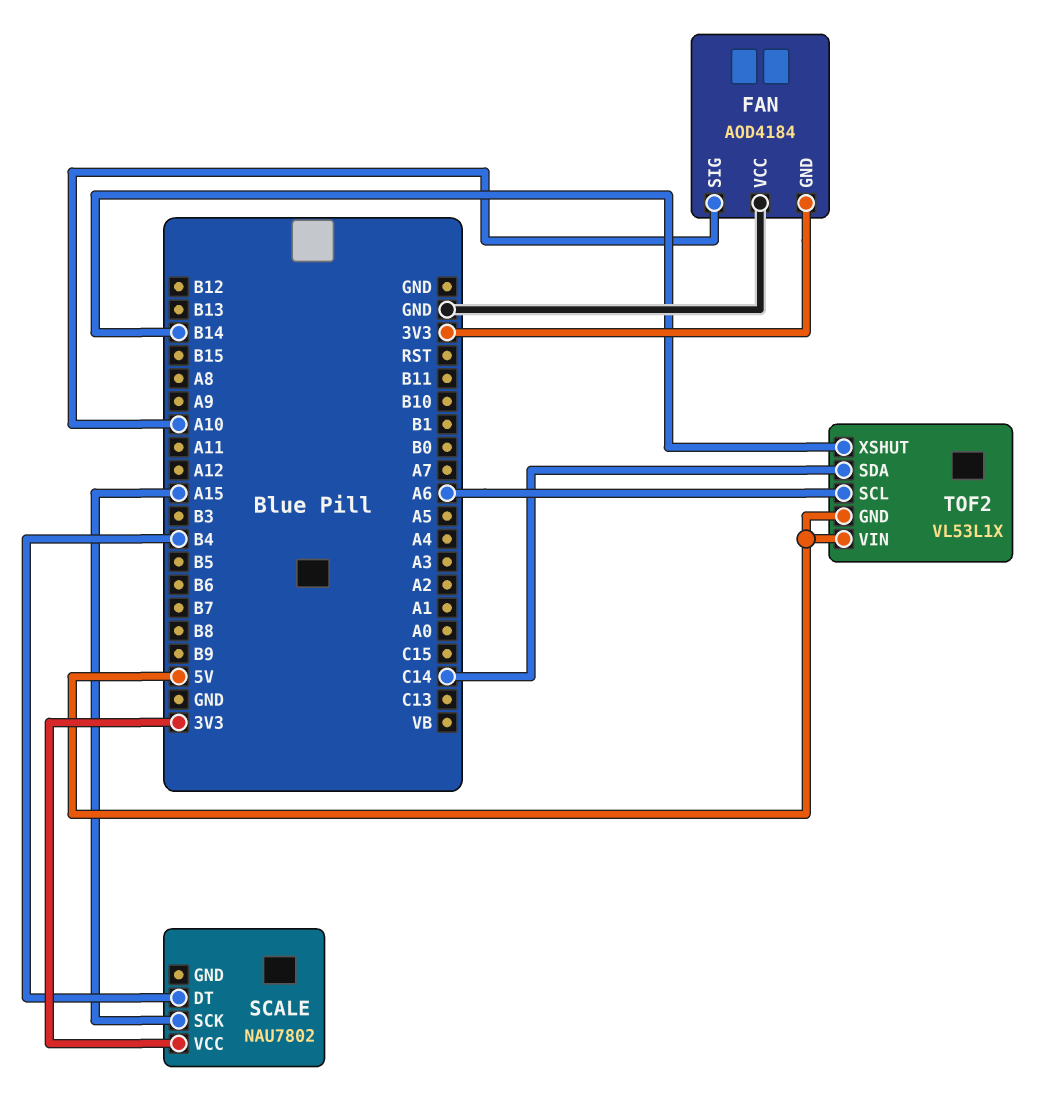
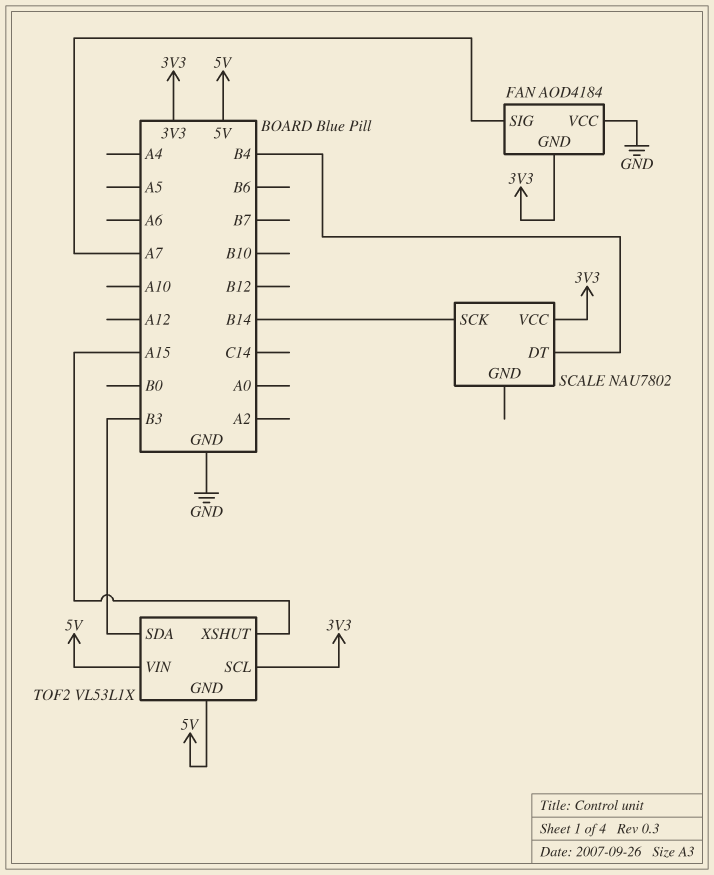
FAN pin SIG: A10 -> A7
SCALE pin SCK: A15 -> B14
TOF2 pin SCL: A6 -> 3V3
TOF2 pin SDA: C14 -> B3
TOF2 pin XSHUT: B14 -> A15

